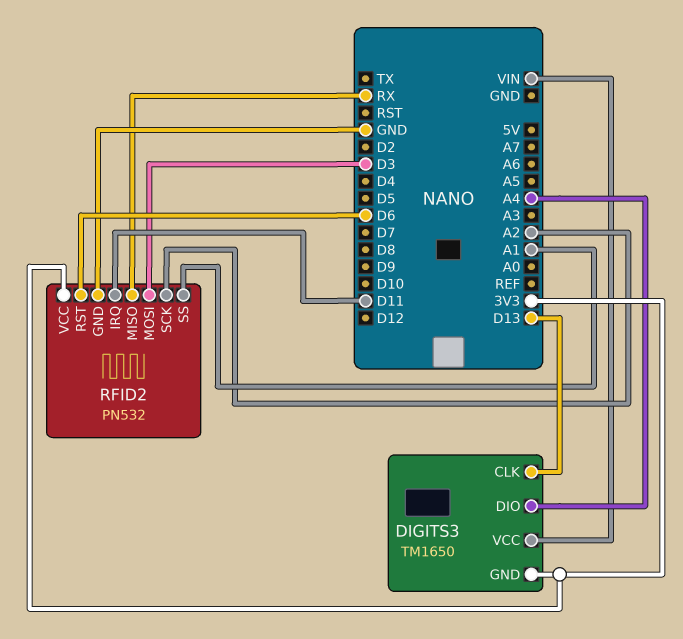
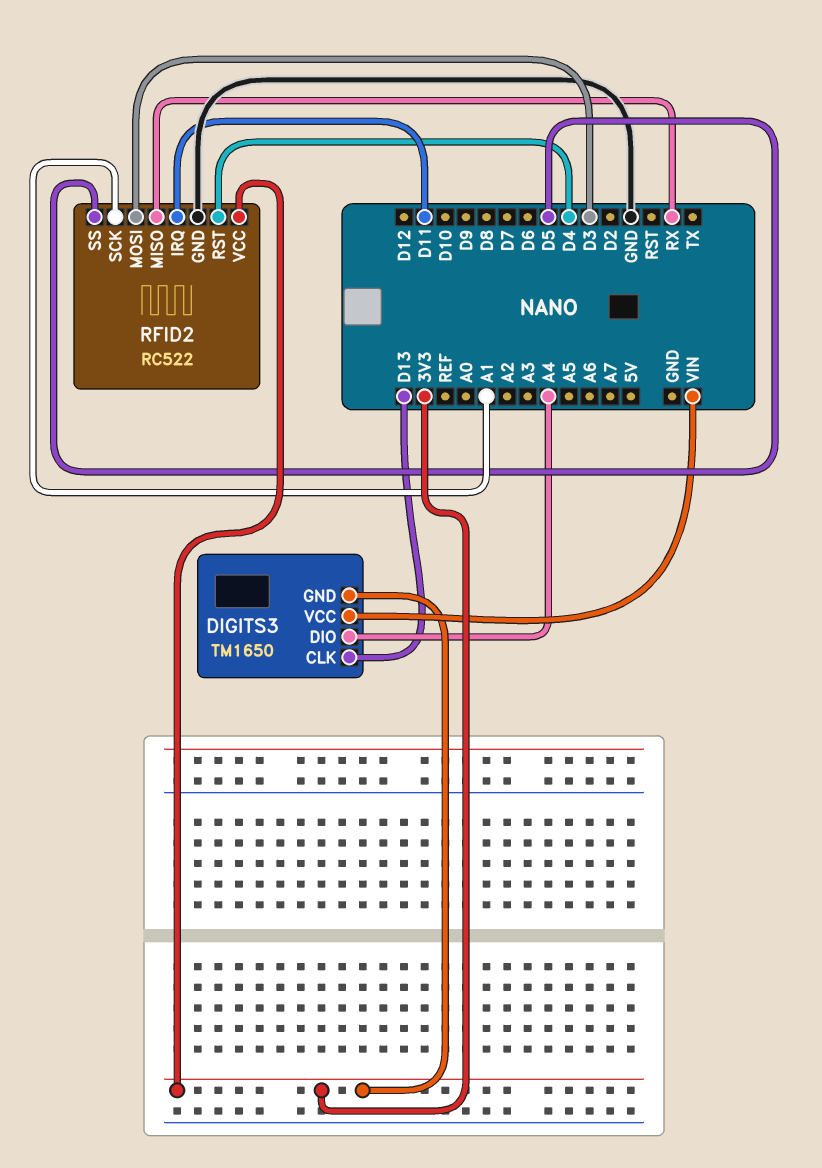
RFID2: PN532 -> RC522
RFID2 pin RST: D6 -> D4
RFID2 pin SCK: A2 -> A1
RFID2 pin SS: A1 -> D5

